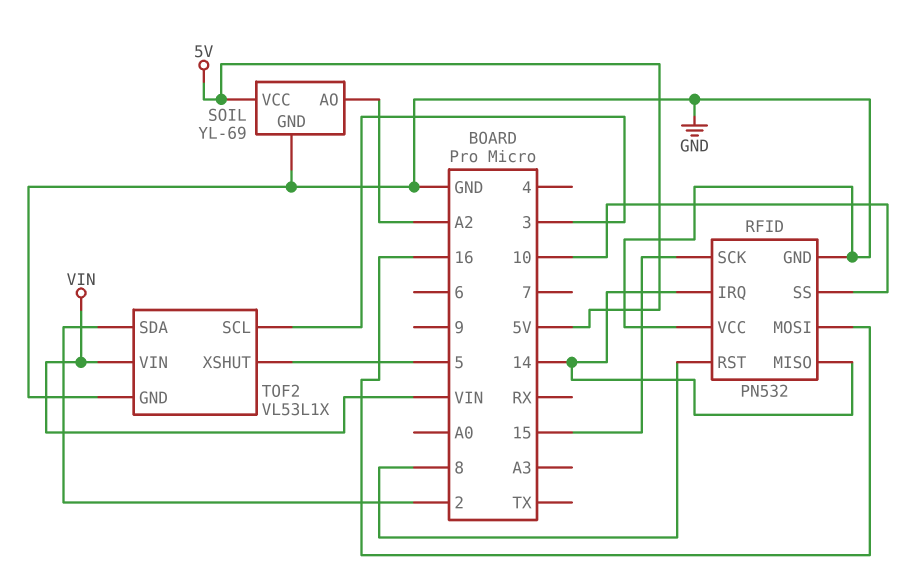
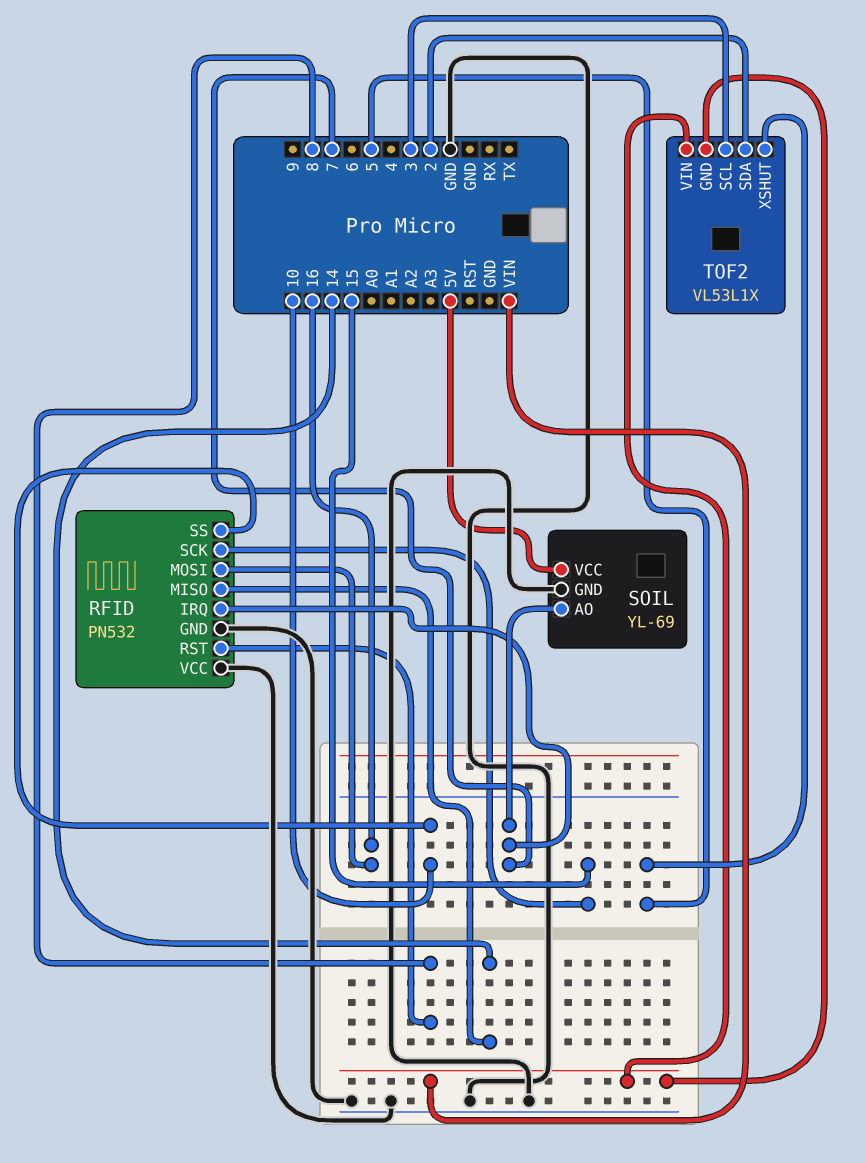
RFID pin IRQ: 14 -> 7
SOIL pin AO: A2 -> 7
TOF2 pin GND: GND -> VIN

